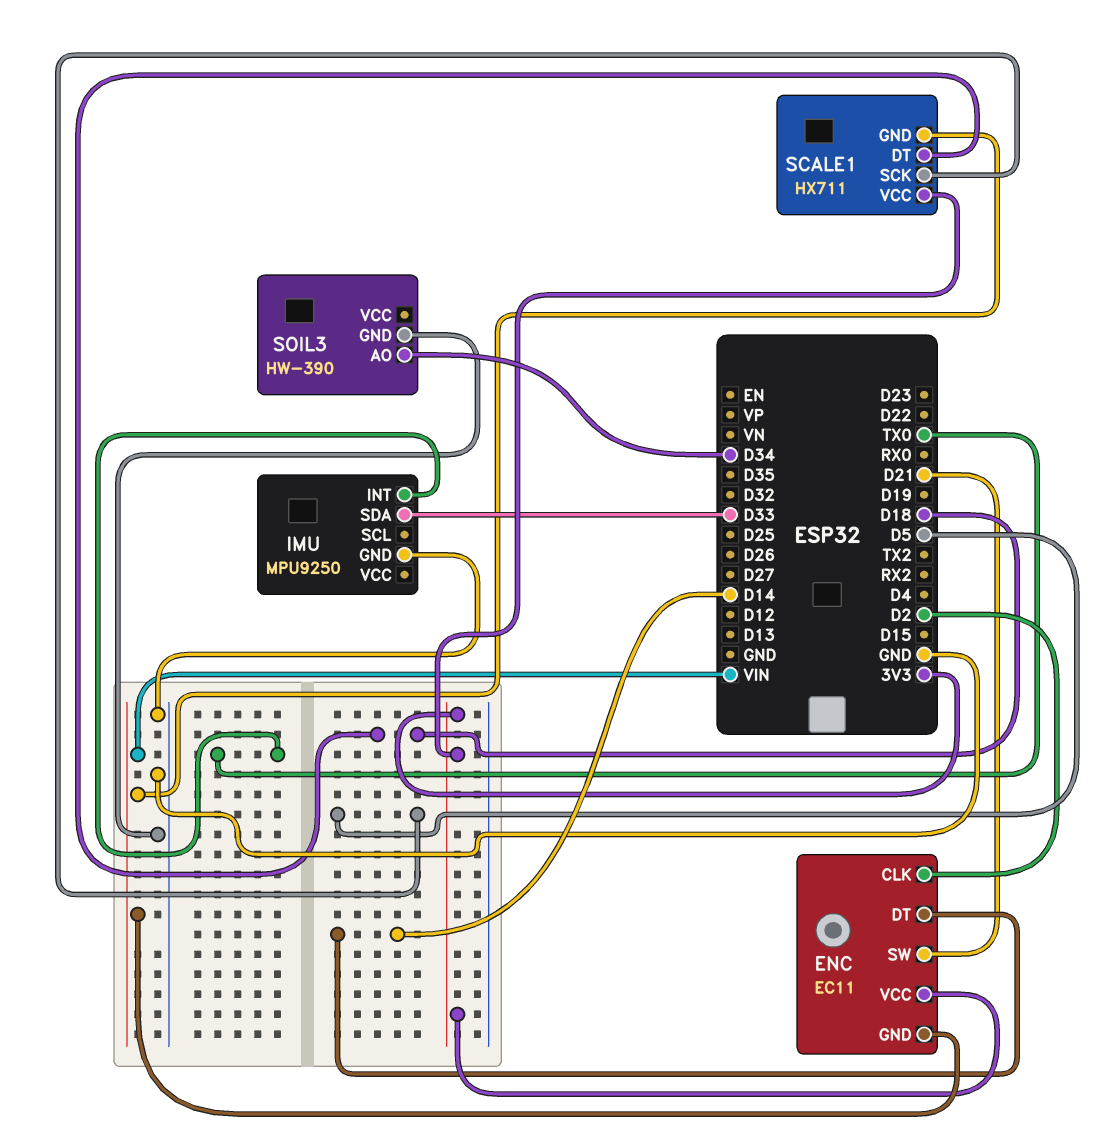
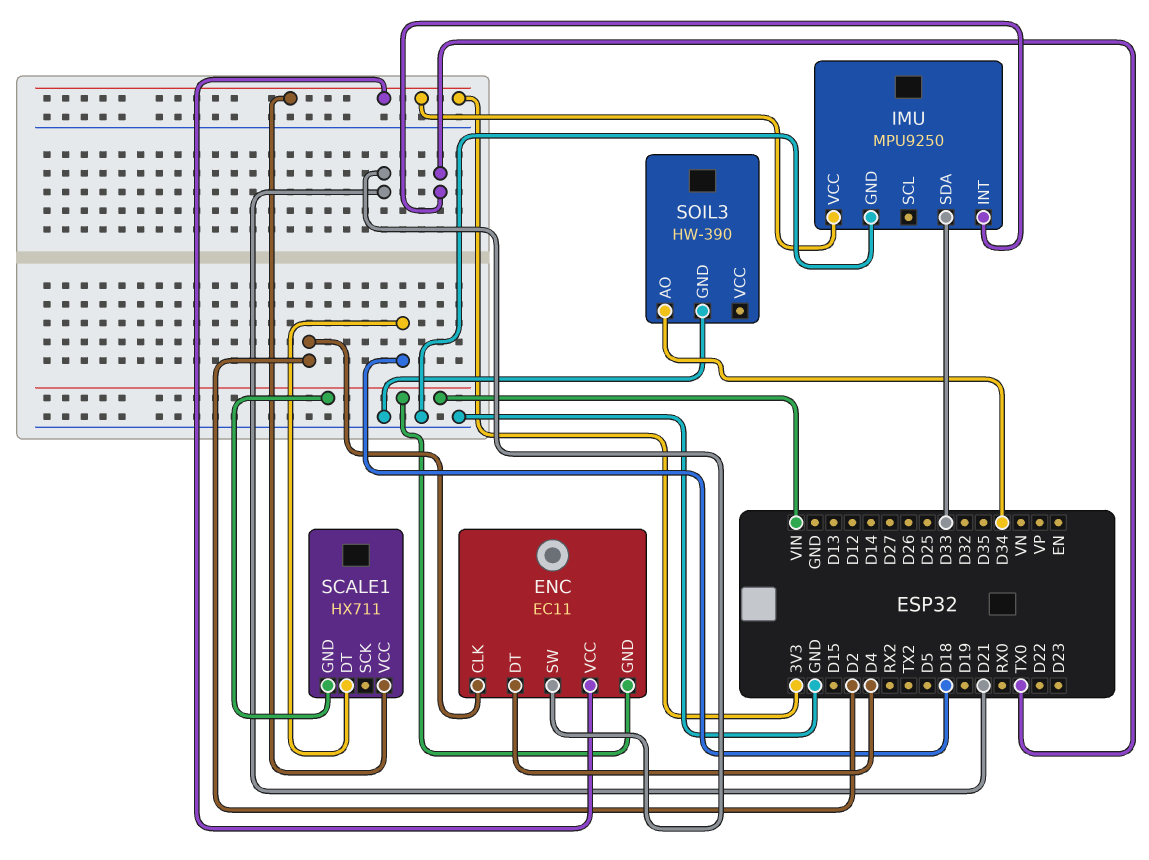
ENC pin DT: D14 -> D4
IMU pin VCC: none -> 3V3
SCALE1 pin SCK: D5 -> none

